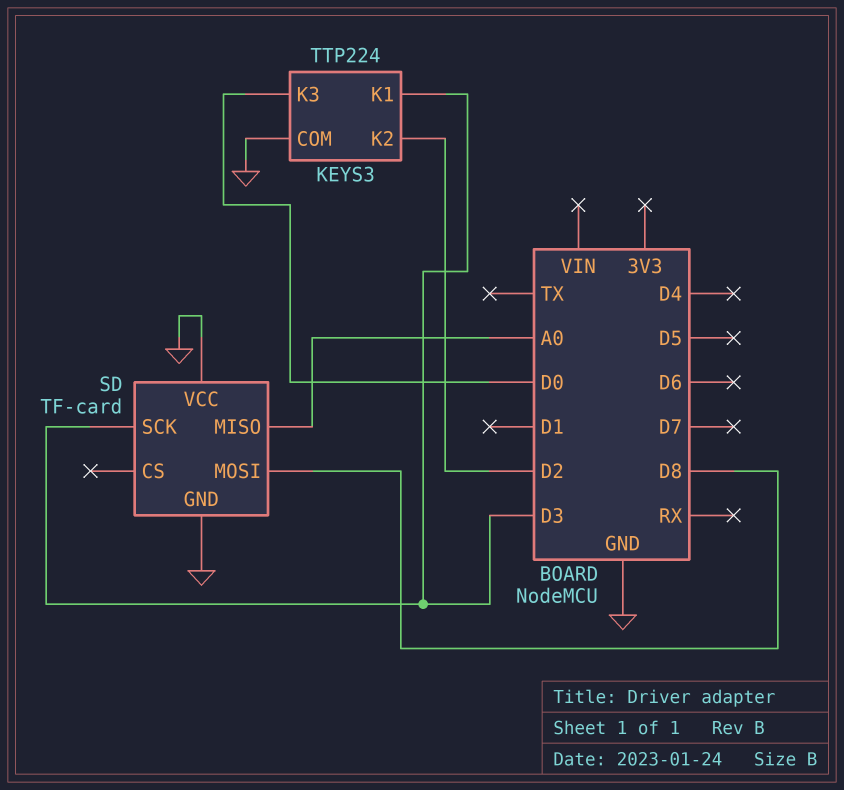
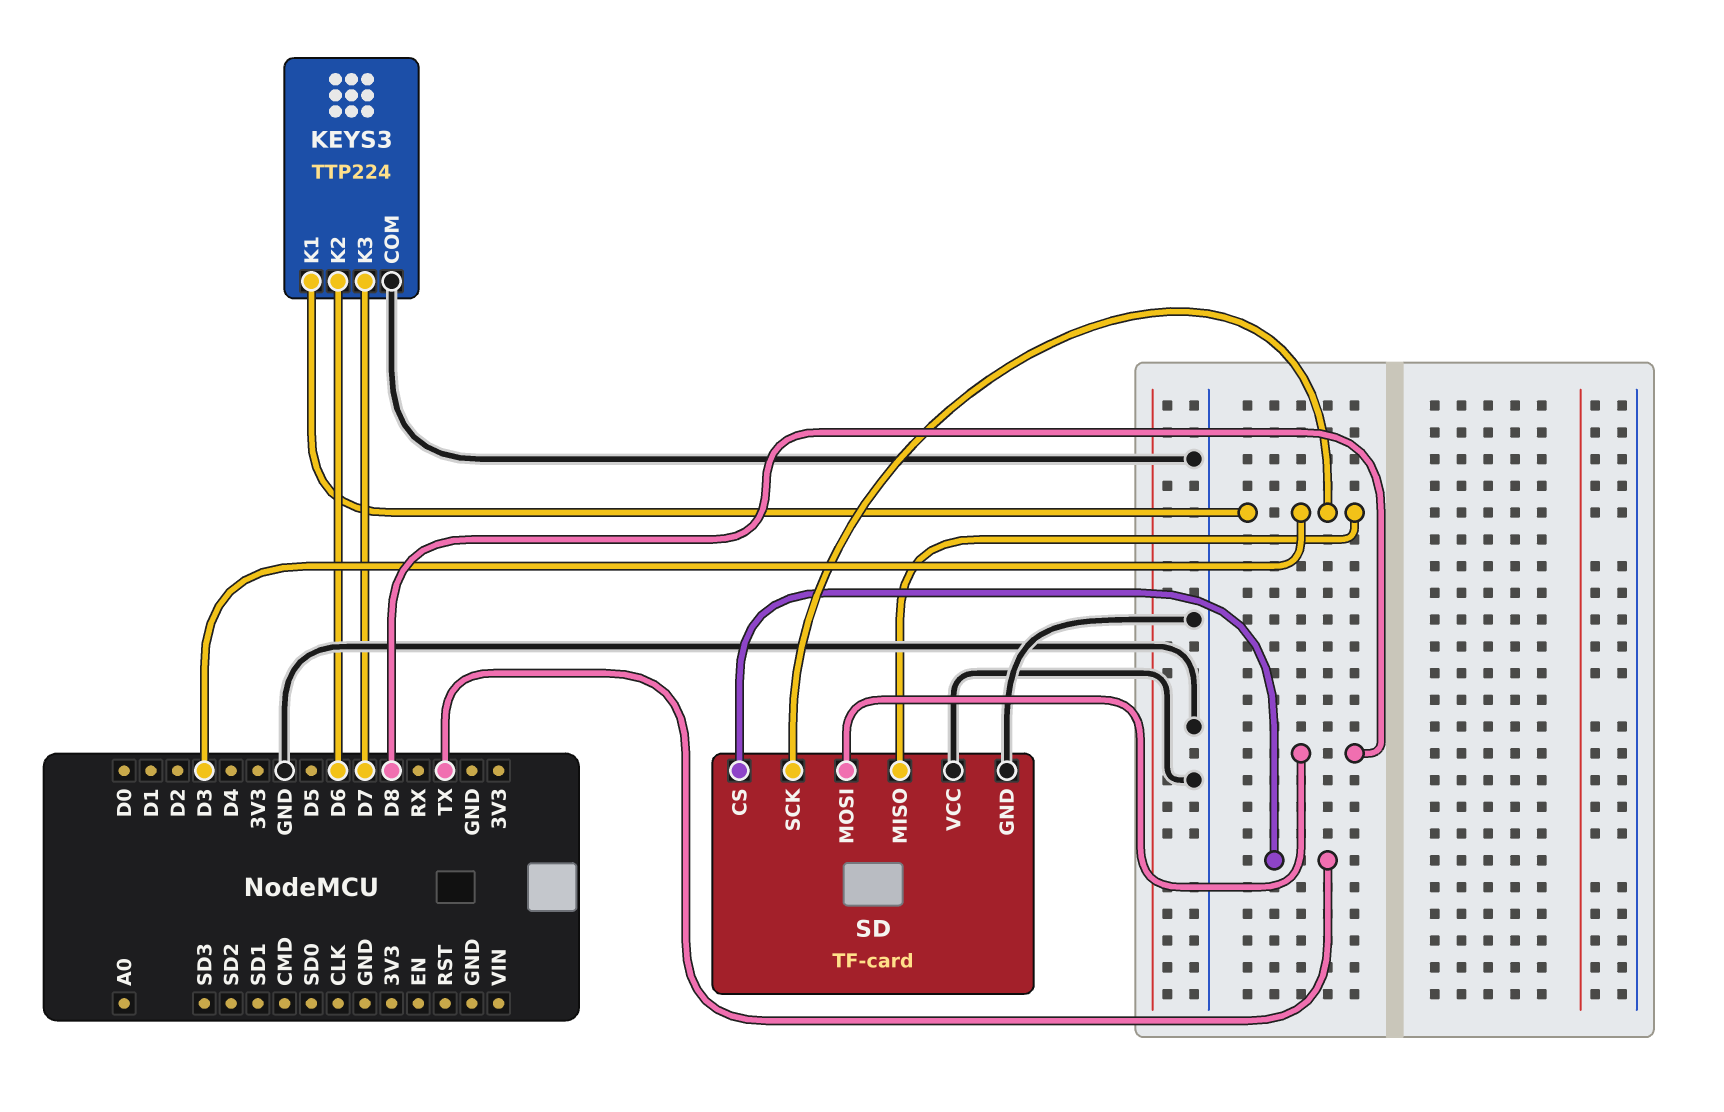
KEYS3 pin K2: D2 -> D6
KEYS3 pin K3: D0 -> D7
SD pin CS: none -> TX
SD pin MISO: A0 -> D3

